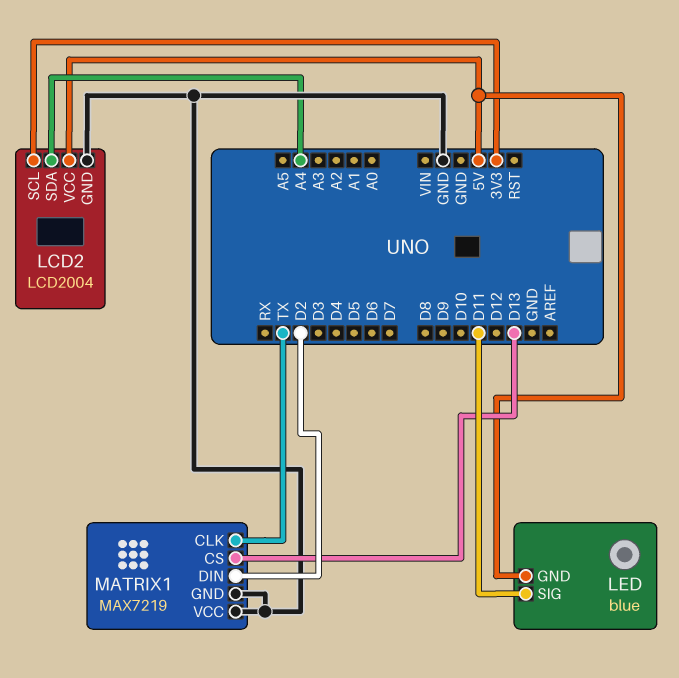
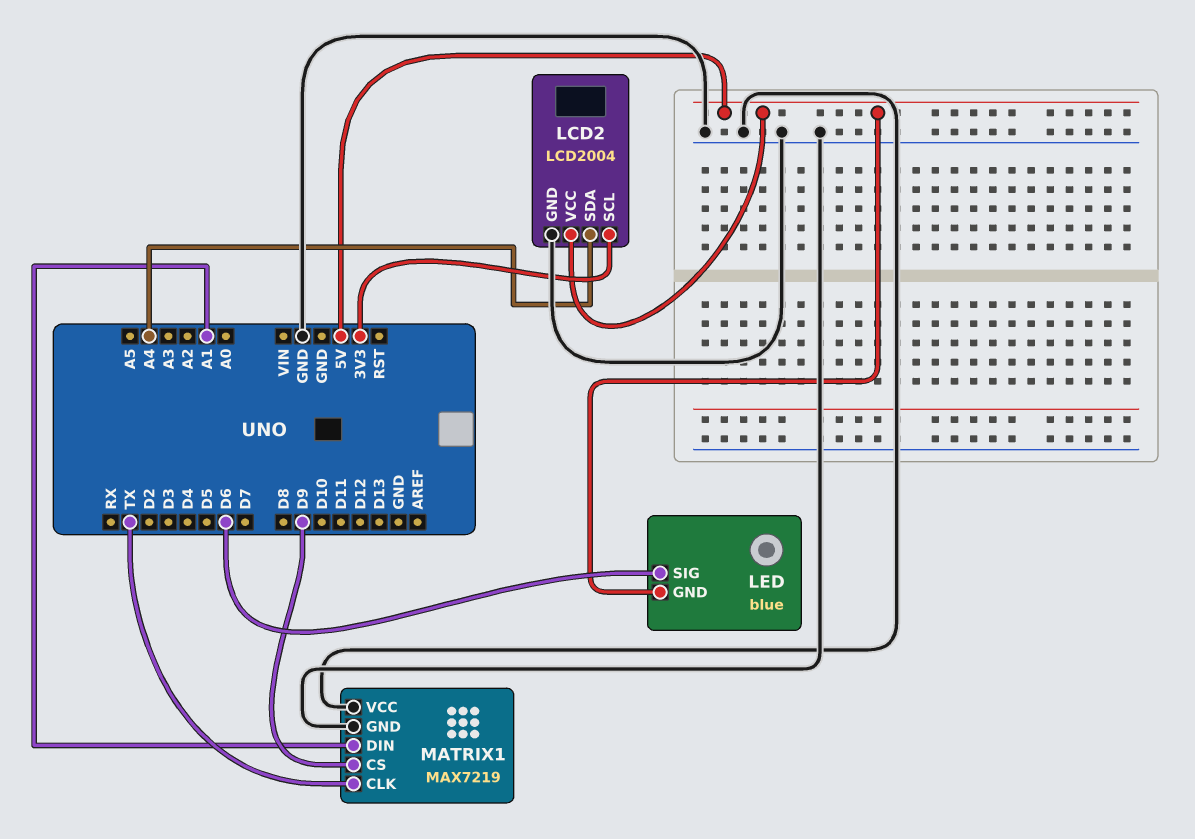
LED pin SIG: D11 -> D6
MATRIX1 pin CS: D13 -> D9
MATRIX1 pin DIN: D2 -> A1

